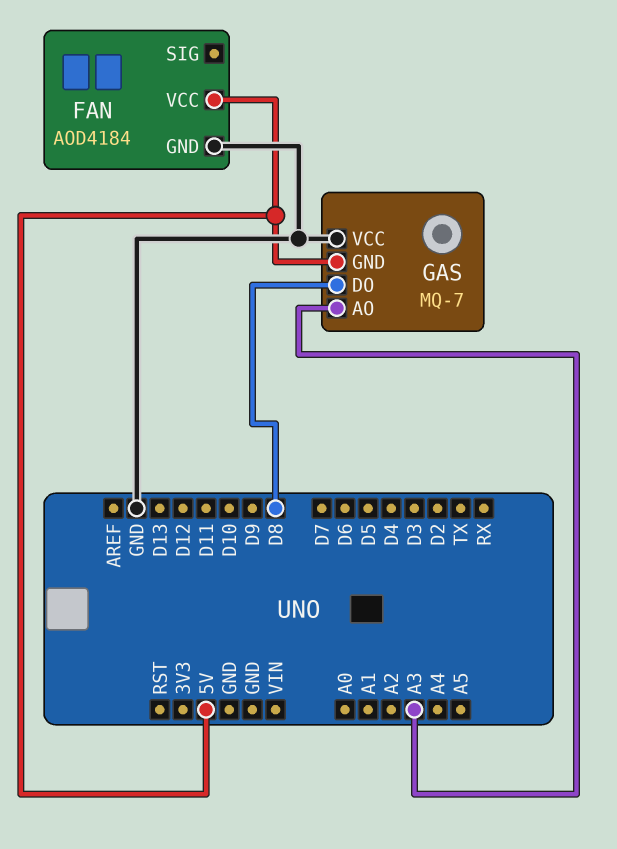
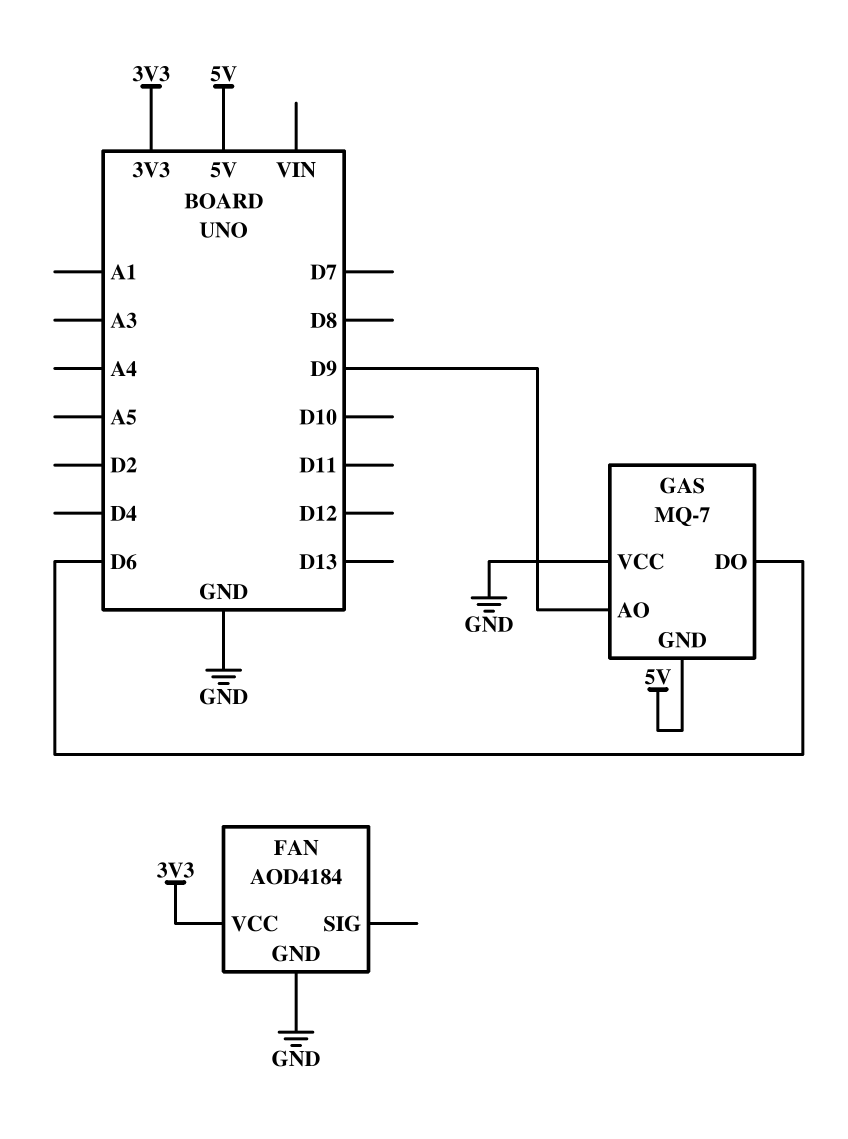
FAN pin VCC: 5V -> 3V3
GAS pin AO: A3 -> D9
GAS pin DO: D8 -> D6

